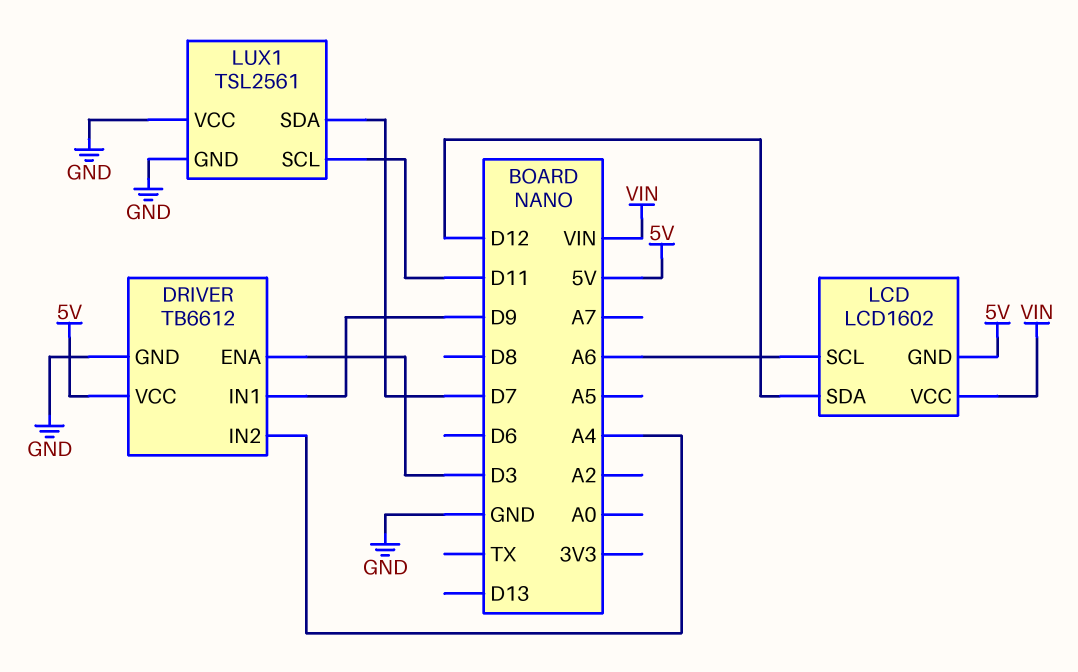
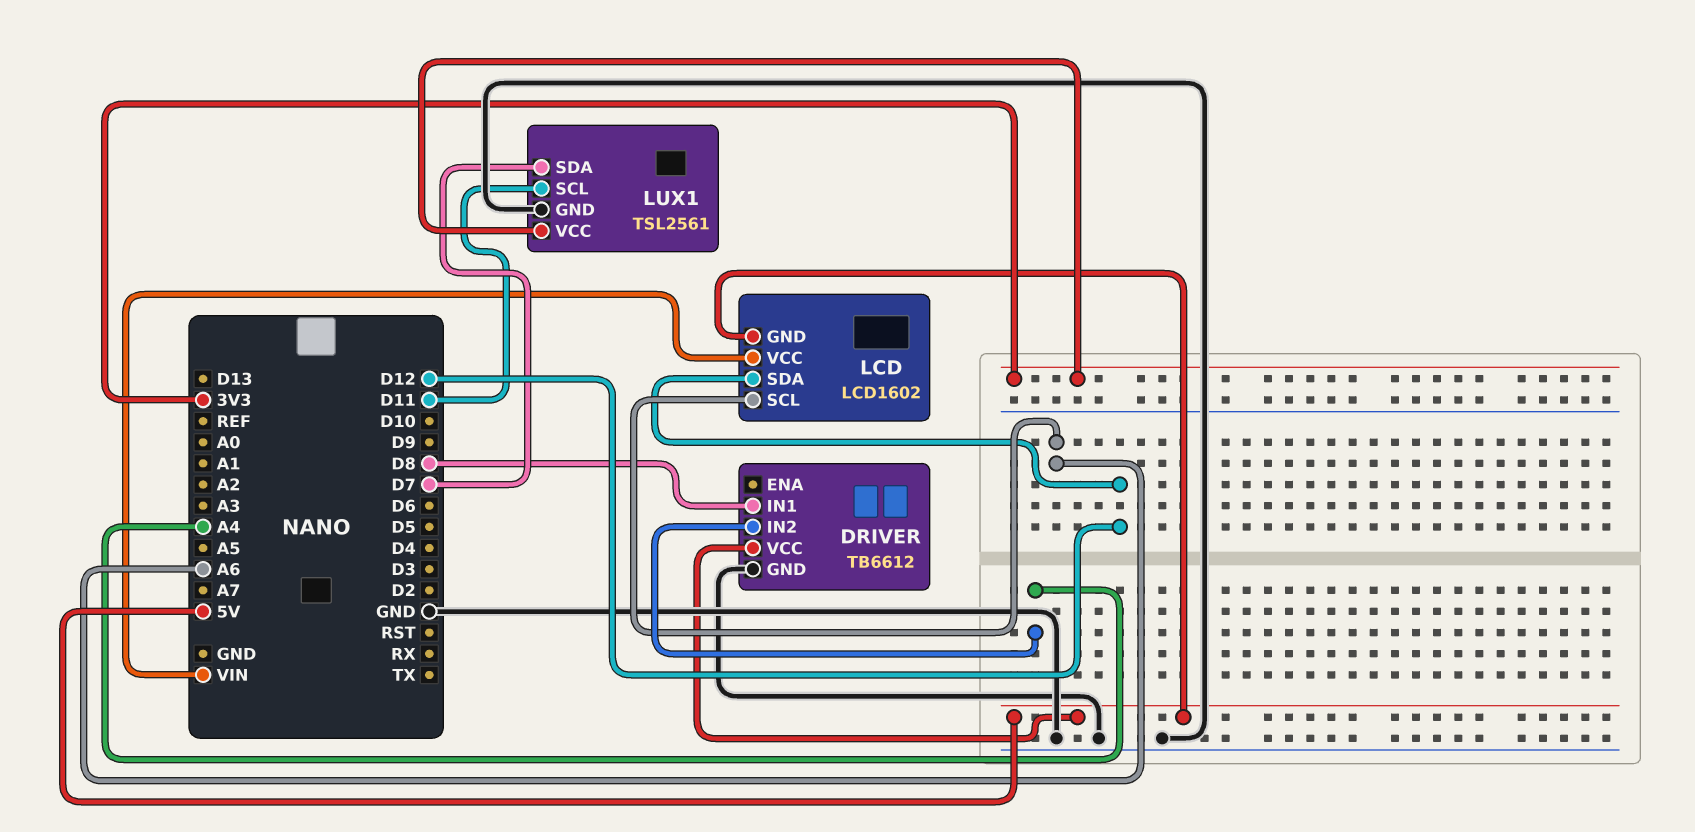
DRIVER pin ENA: D3 -> none
DRIVER pin IN1: D9 -> D8
LUX1 pin VCC: GND -> 3V3

